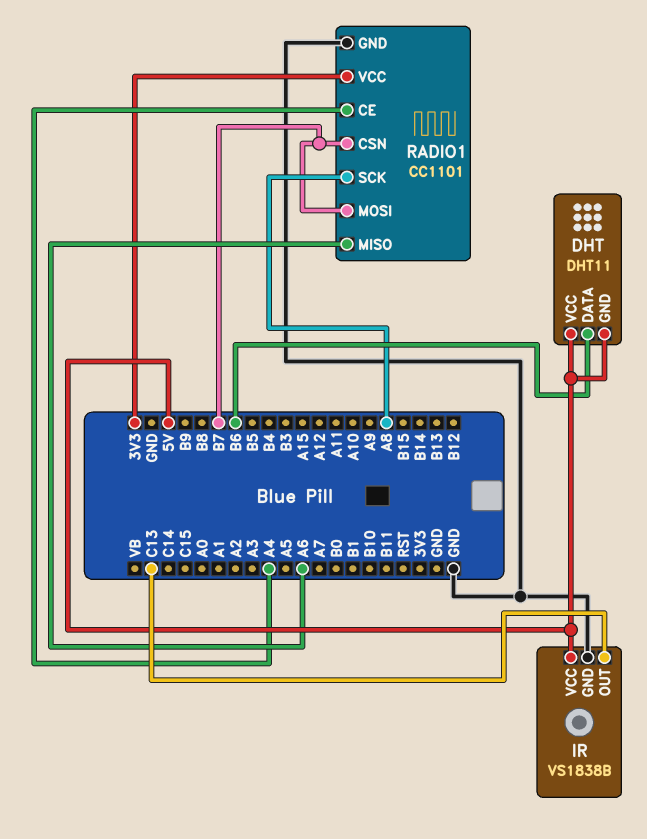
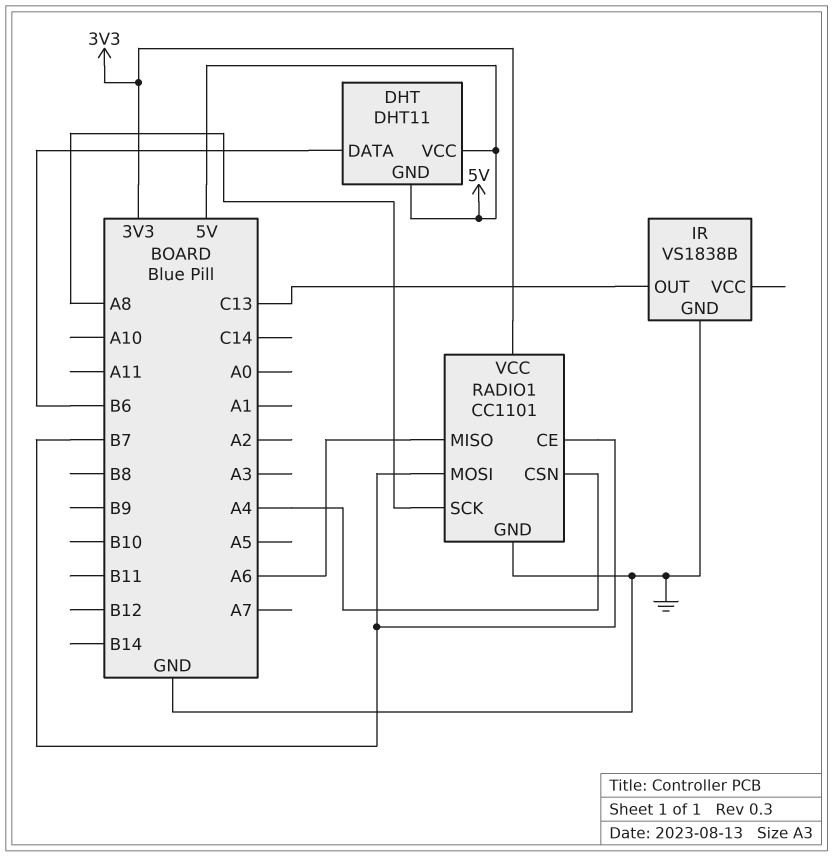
IR pin VCC: 5V -> none
RADIO1 pin CE: A4 -> B7
RADIO1 pin CSN: B7 -> A4

